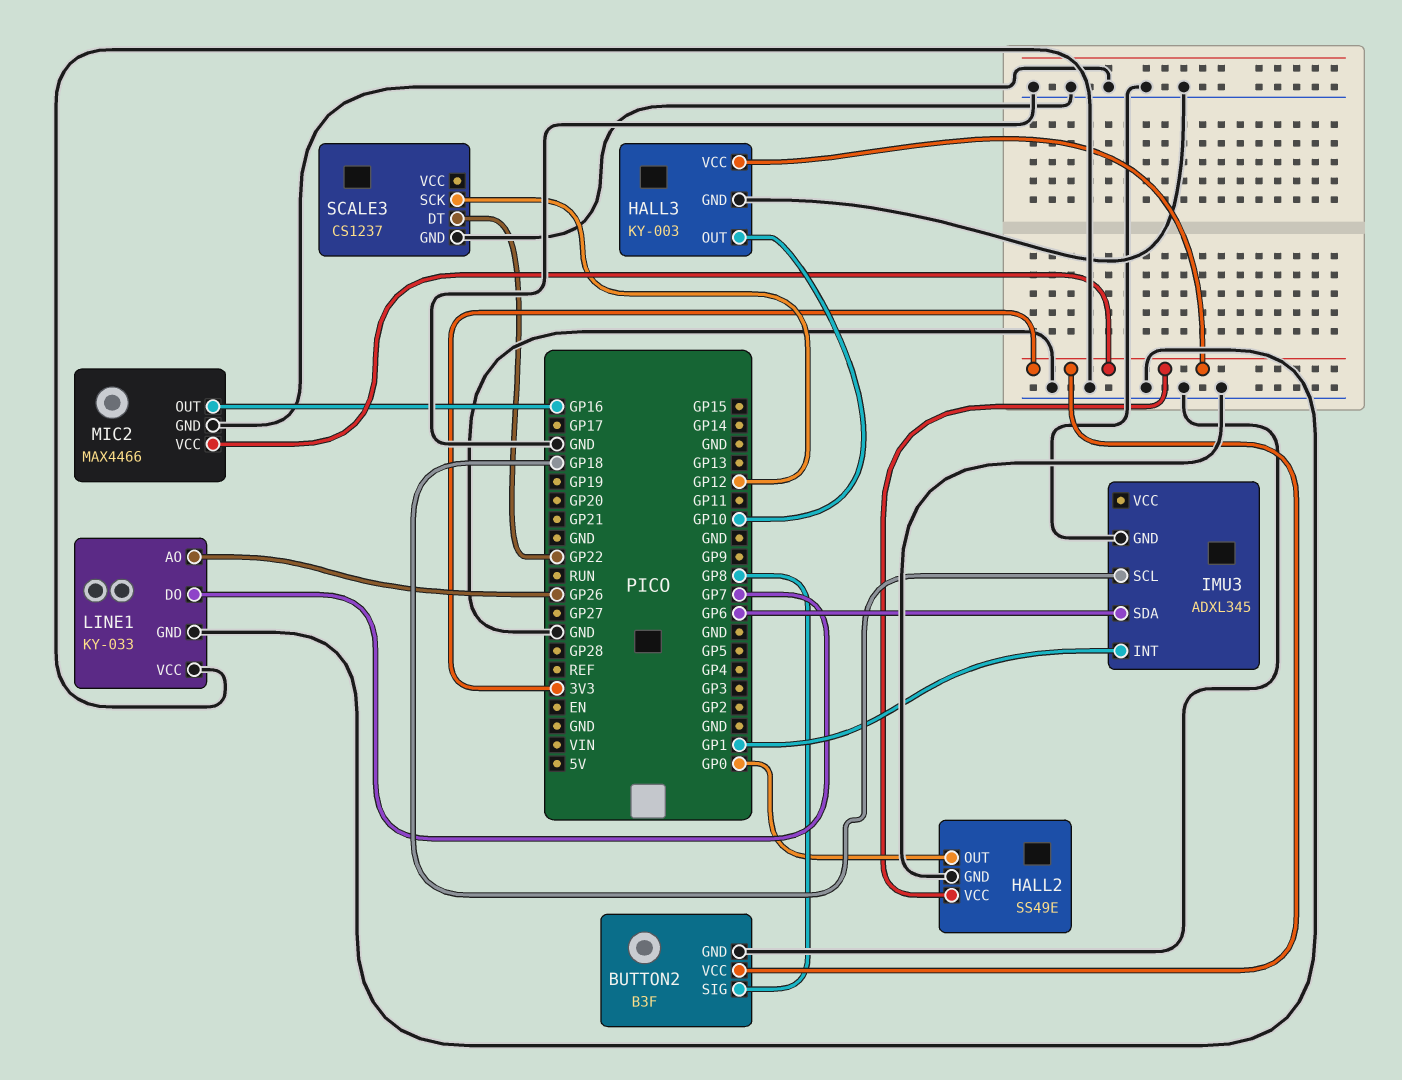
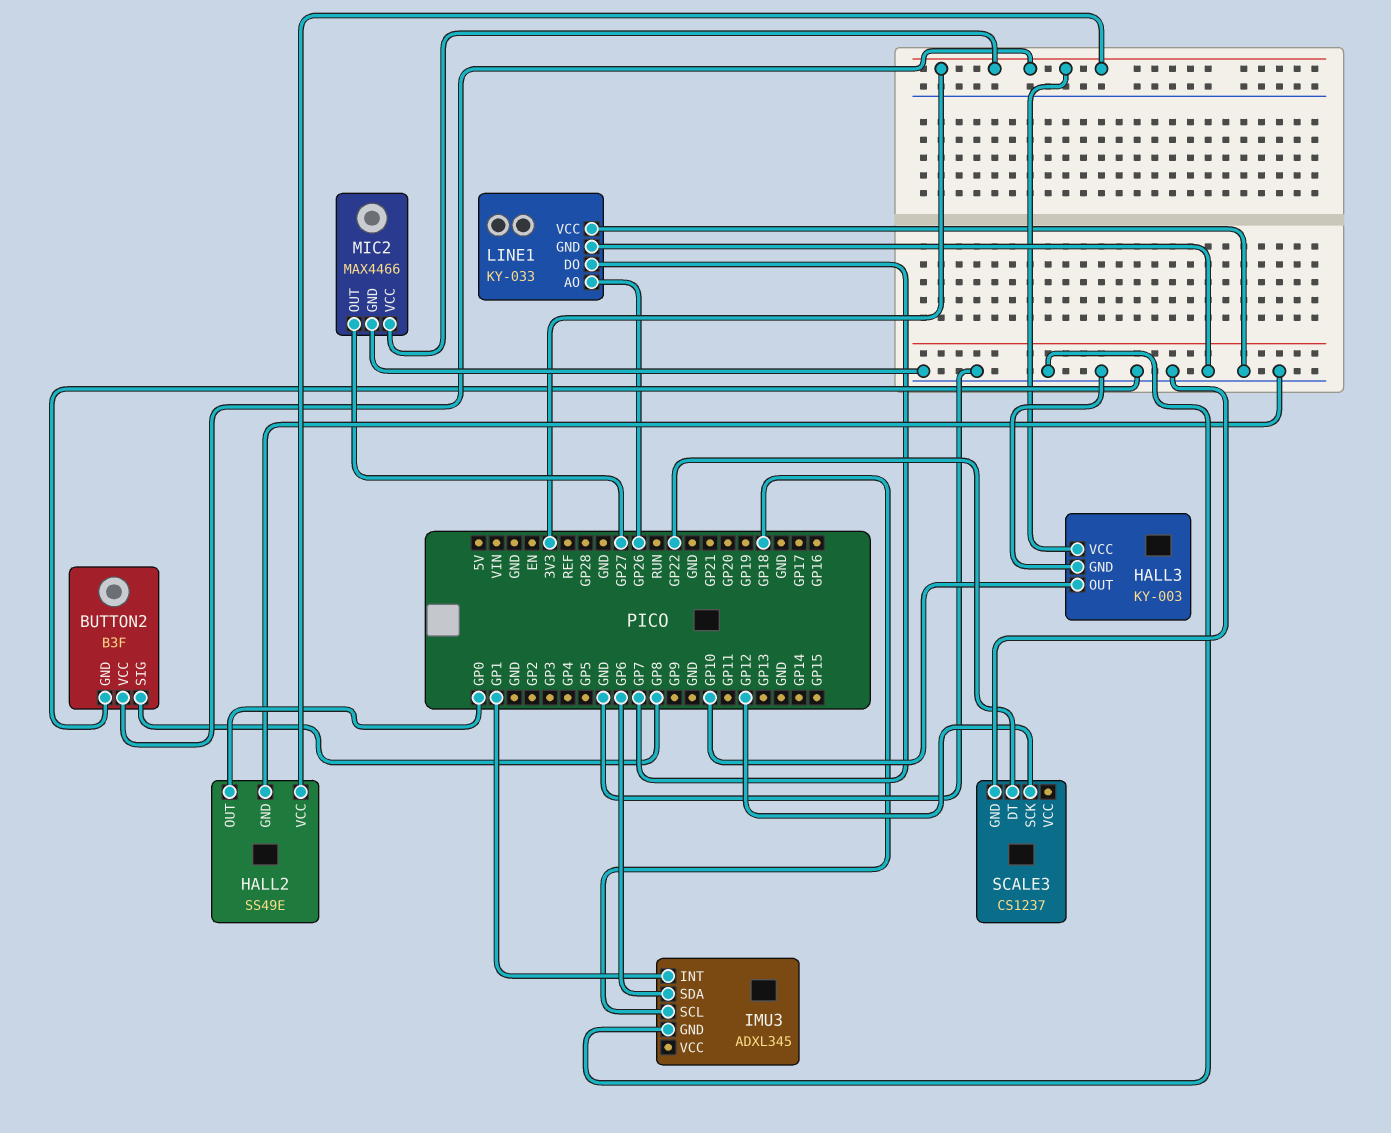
MIC2 pin OUT: GP16 -> GP27

